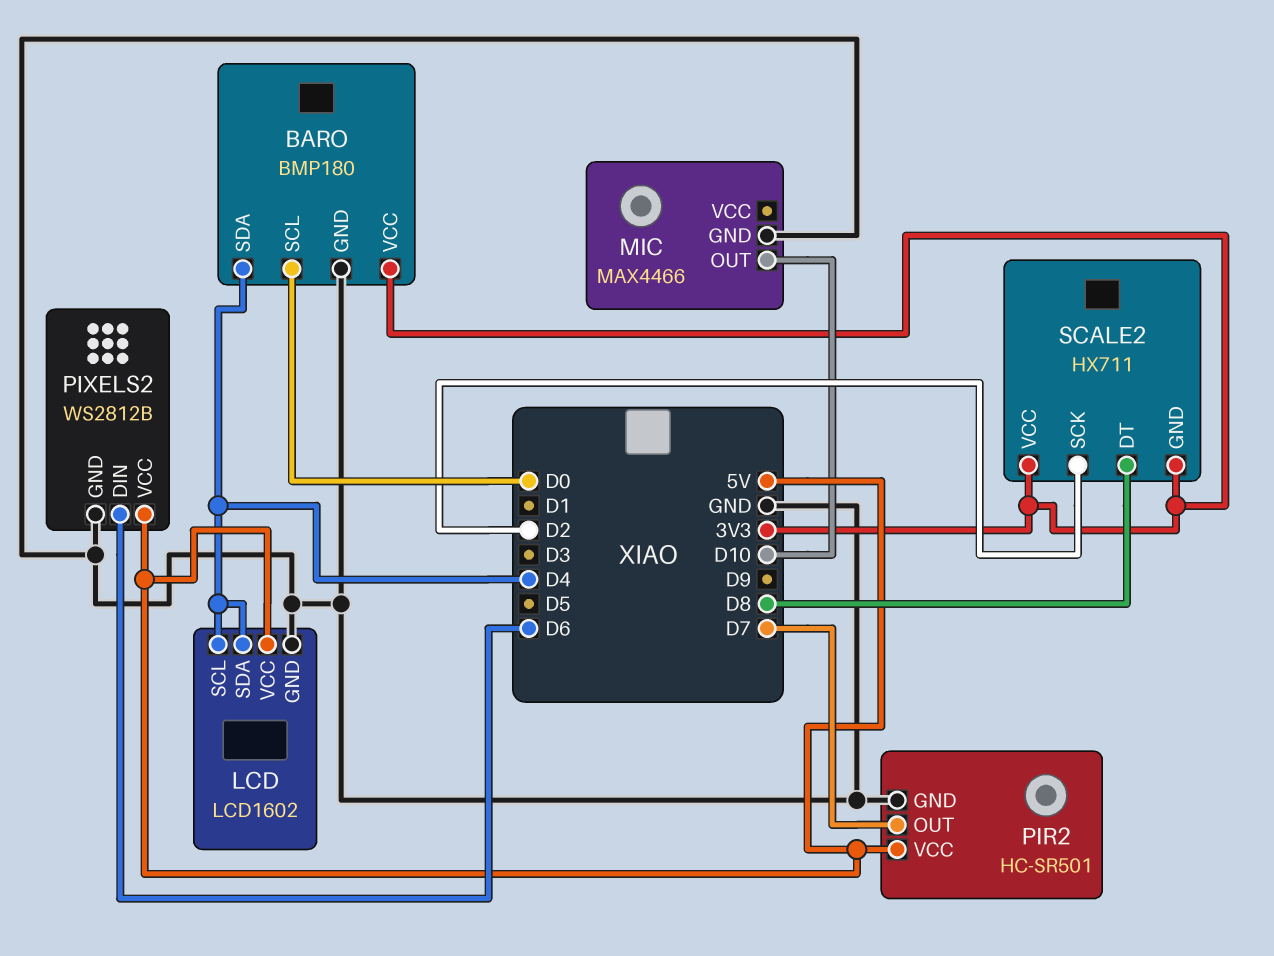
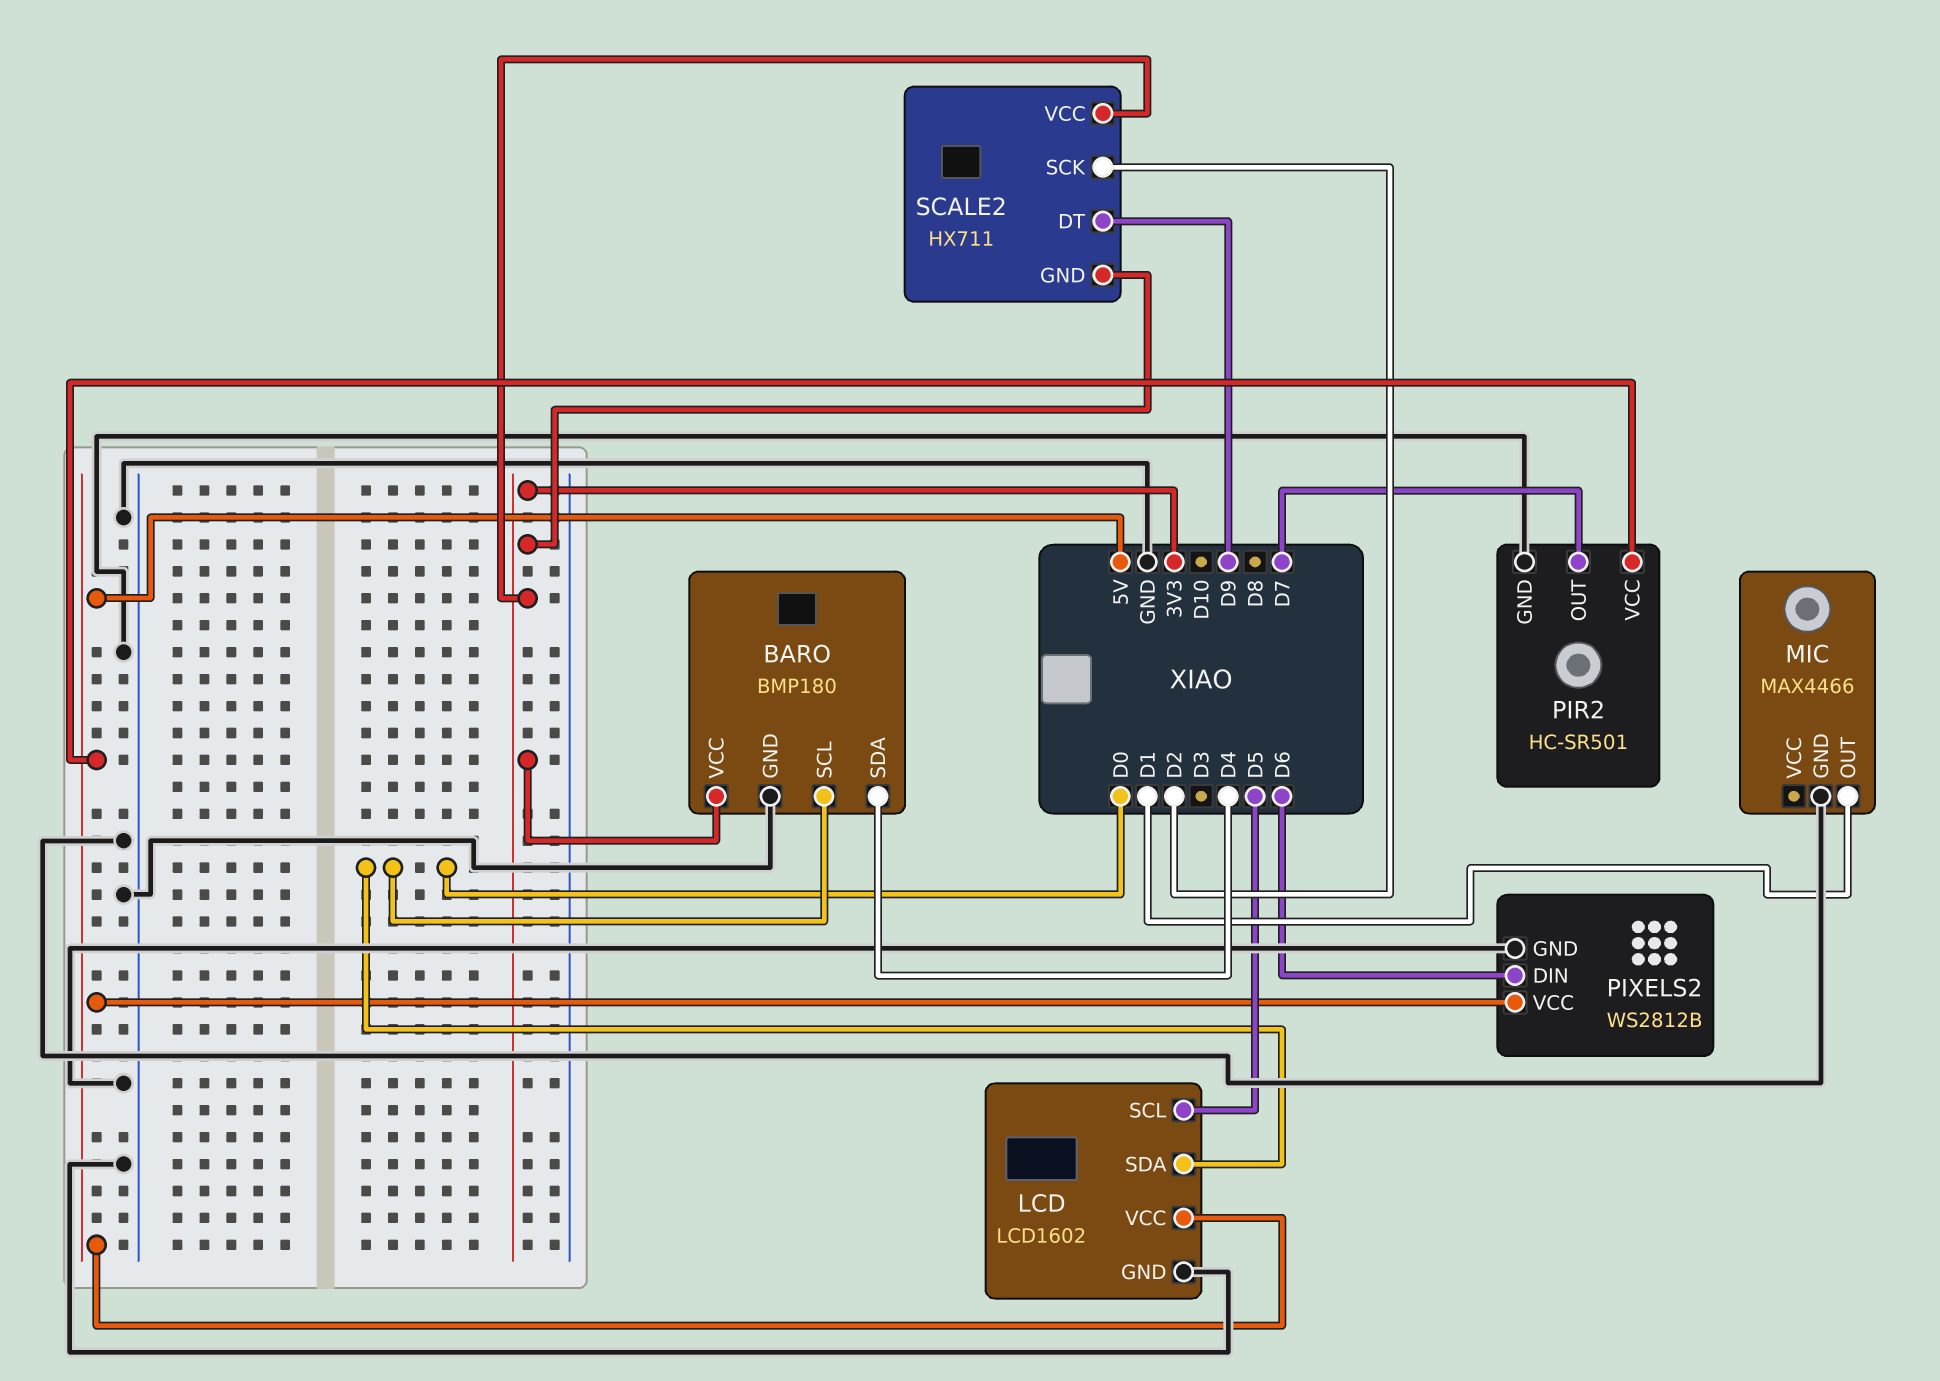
LCD pin SCL: D4 -> D5
LCD pin SDA: D4 -> D0
MIC pin OUT: D10 -> D1
SCALE2 pin DT: D8 -> D9

